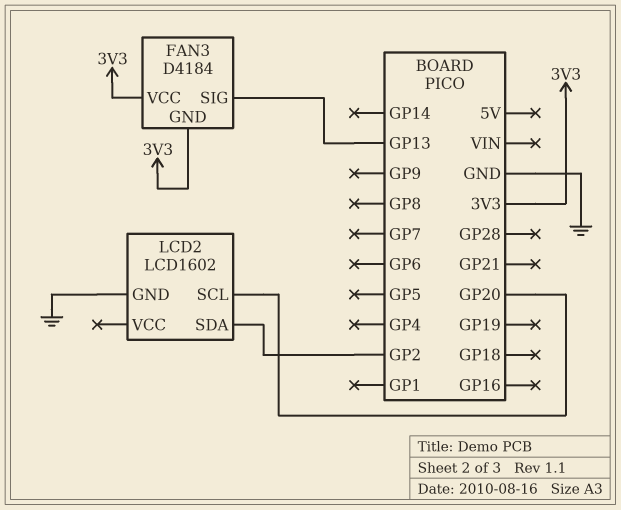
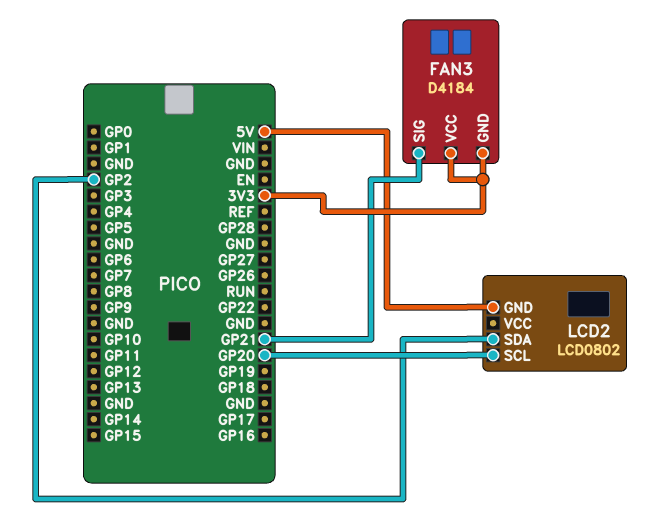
FAN3 pin SIG: GP13 -> GP21
LCD2: LCD1602 -> LCD0802
LCD2 pin GND: GND -> 5V

